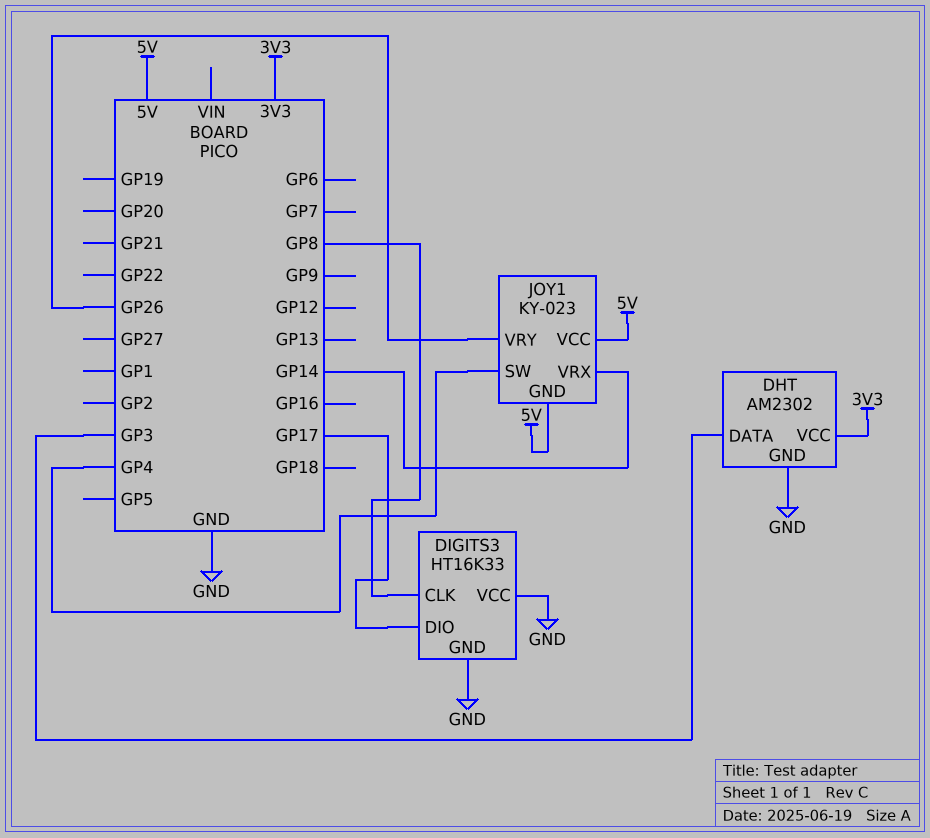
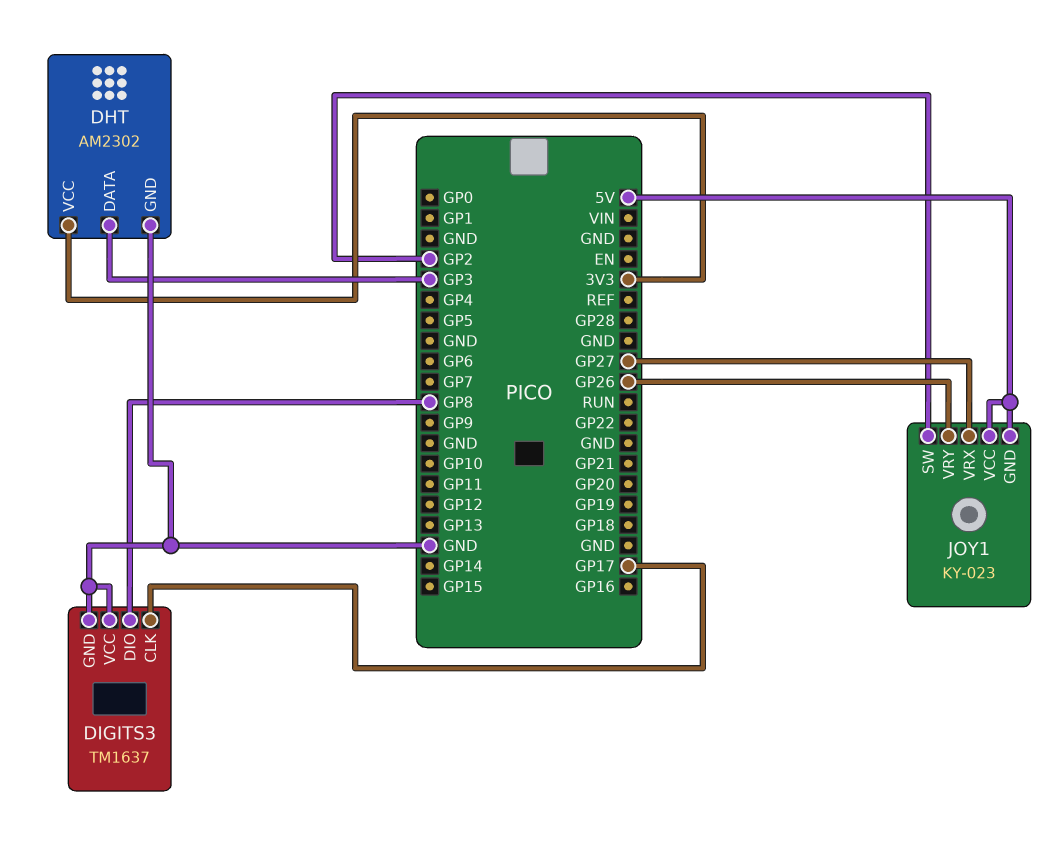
DIGITS3: HT16K33 -> TM1637
DIGITS3 pin CLK: GP8 -> GP17
DIGITS3 pin DIO: GP17 -> GP8
JOY1 pin SW: GP4 -> GP2
JOY1 pin VRX: GP14 -> GP27

